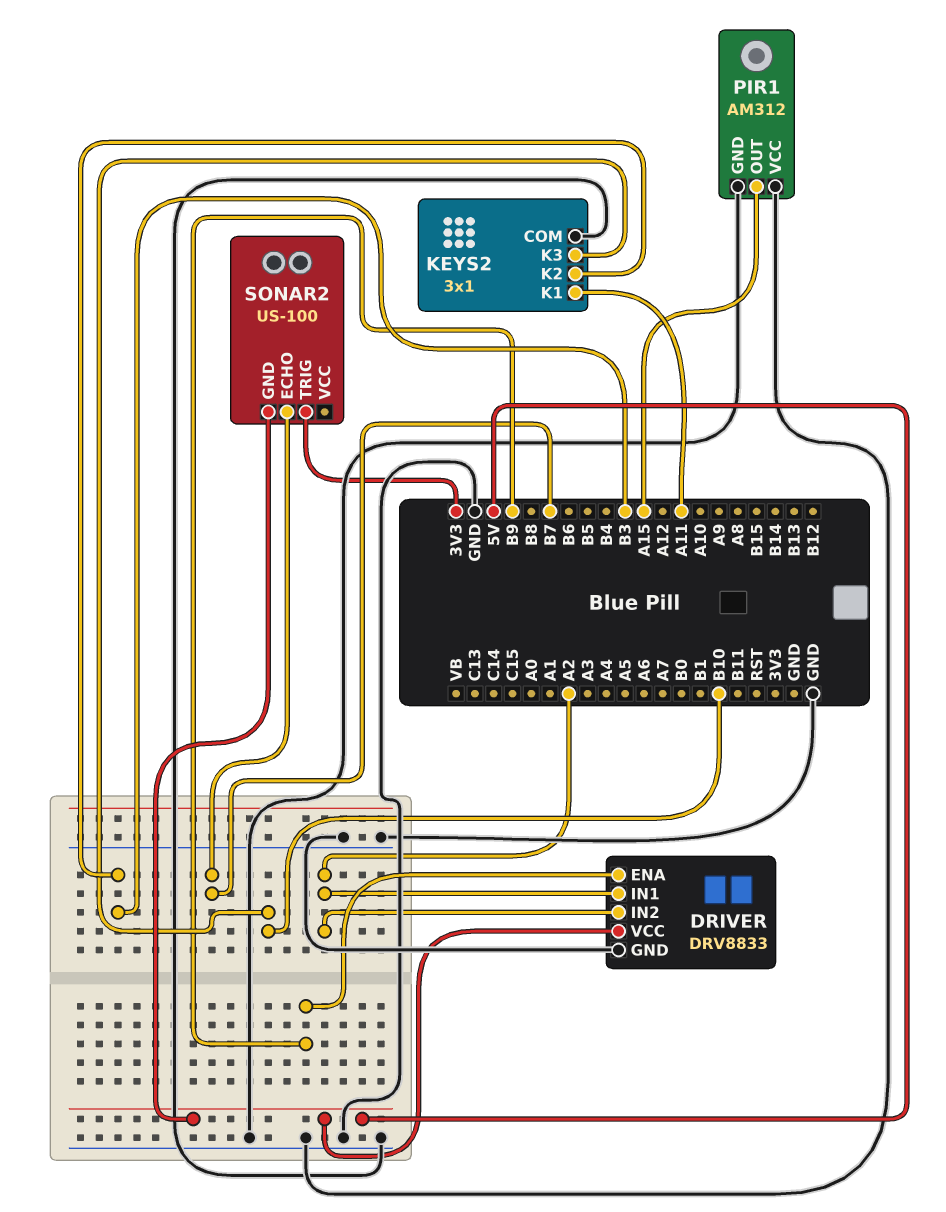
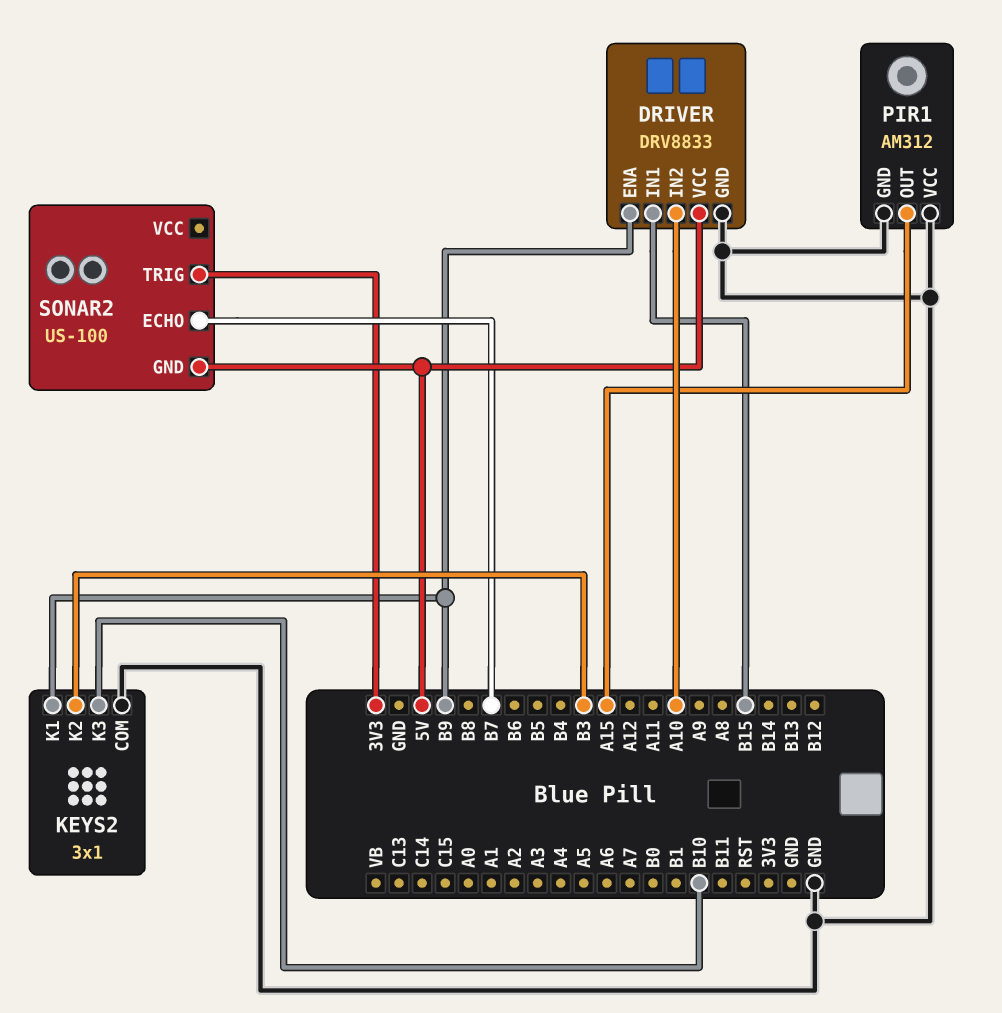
DRIVER pin IN1: A2 -> B15
DRIVER pin IN2: A2 -> A10
KEYS2 pin K1: A11 -> B9

